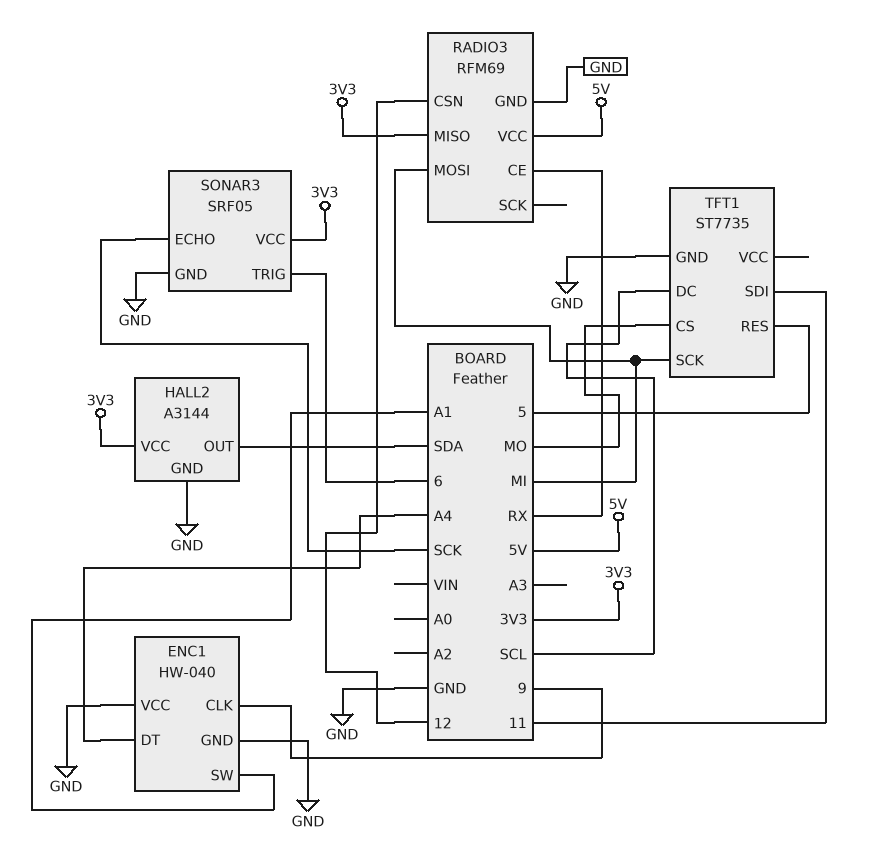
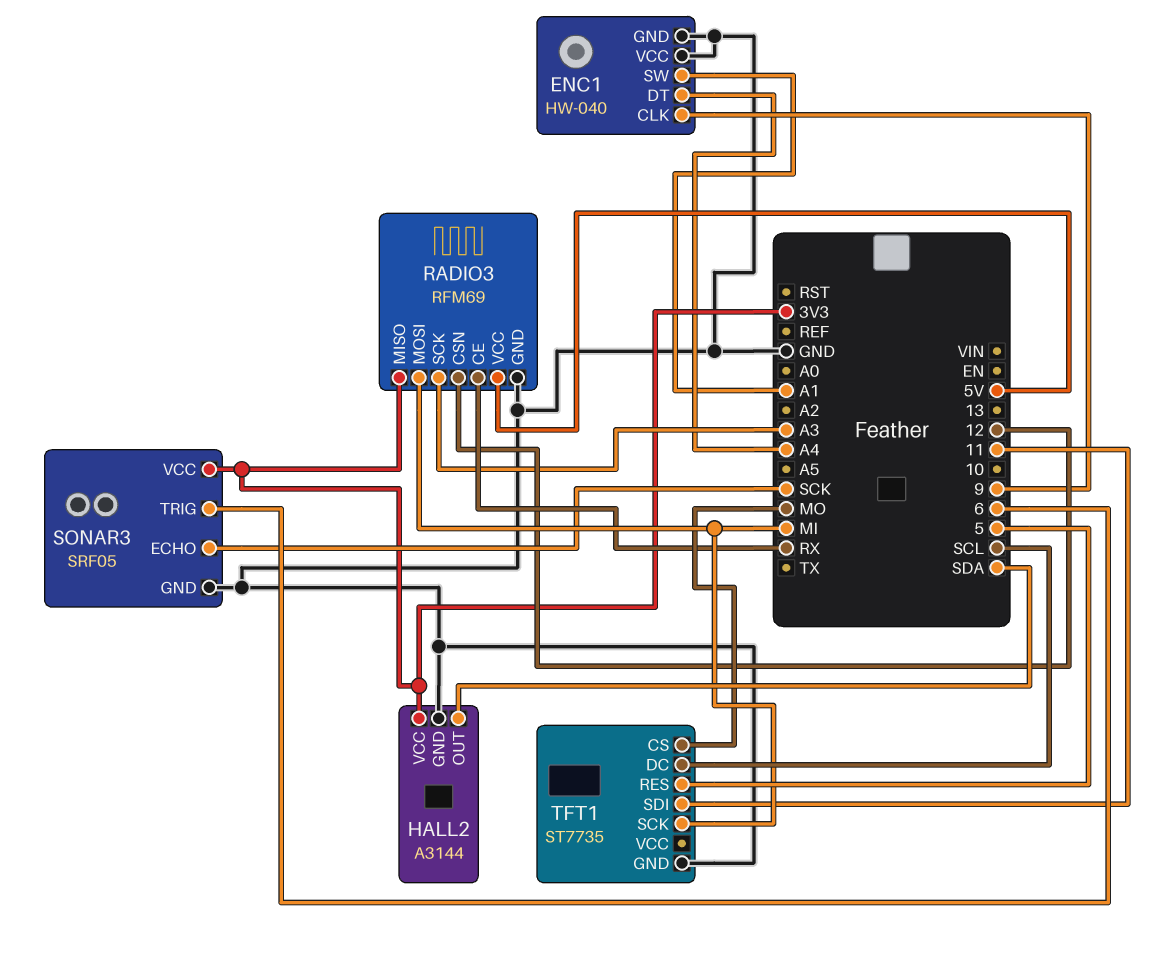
RADIO3 pin SCK: none -> A3

